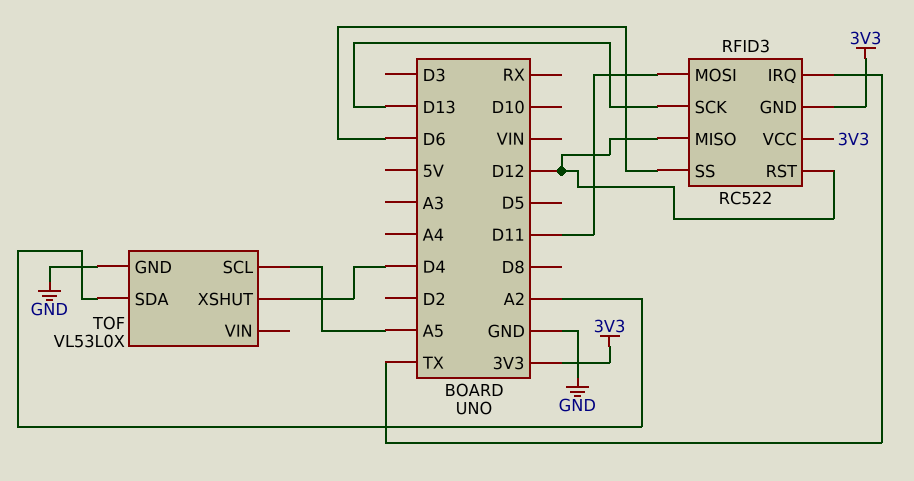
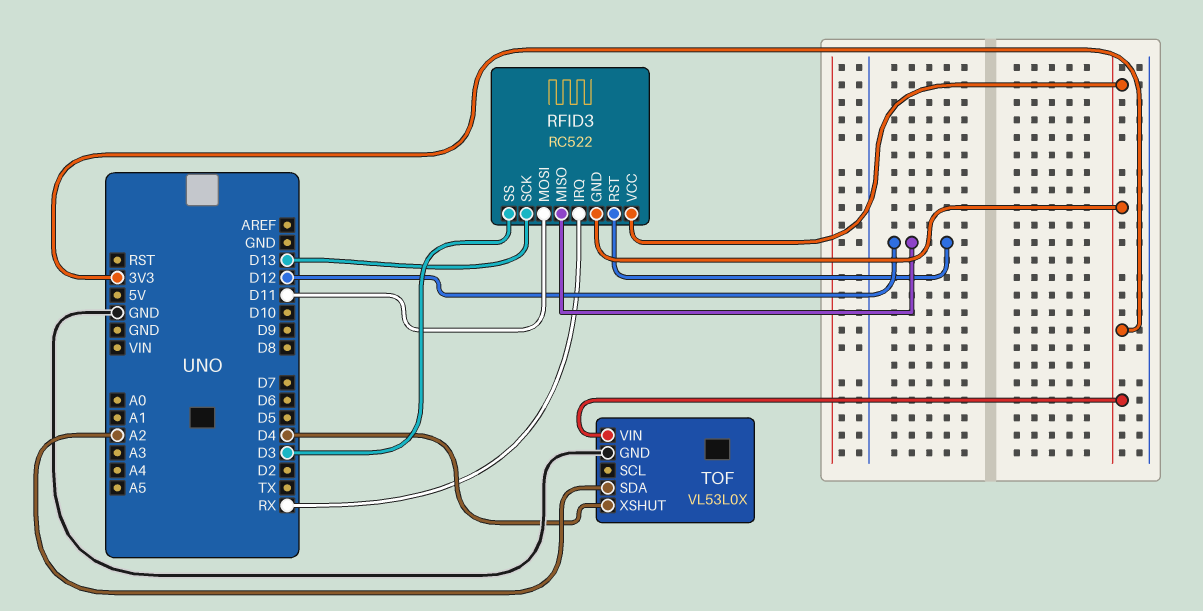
RFID3 pin IRQ: TX -> RX
RFID3 pin SS: D6 -> D3
TOF pin SCL: A5 -> none
TOF pin VIN: none -> 3V3

